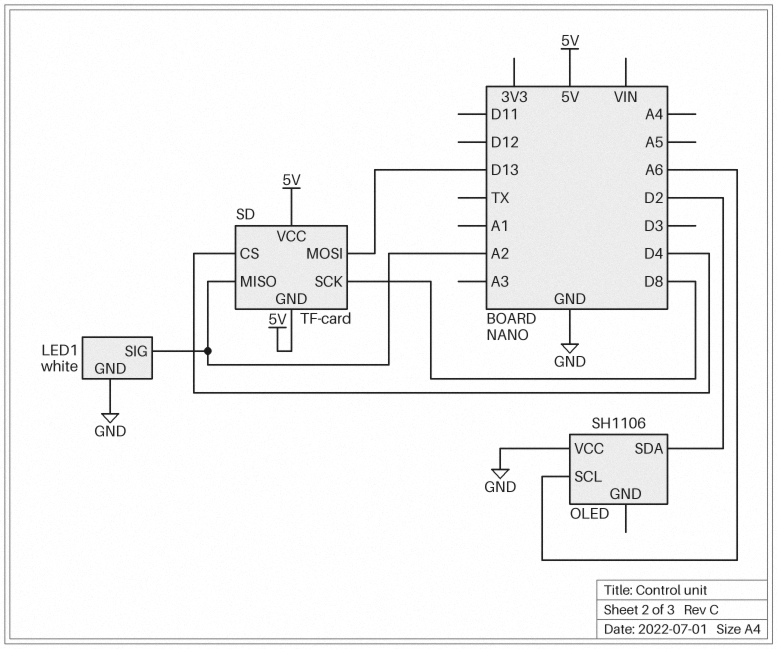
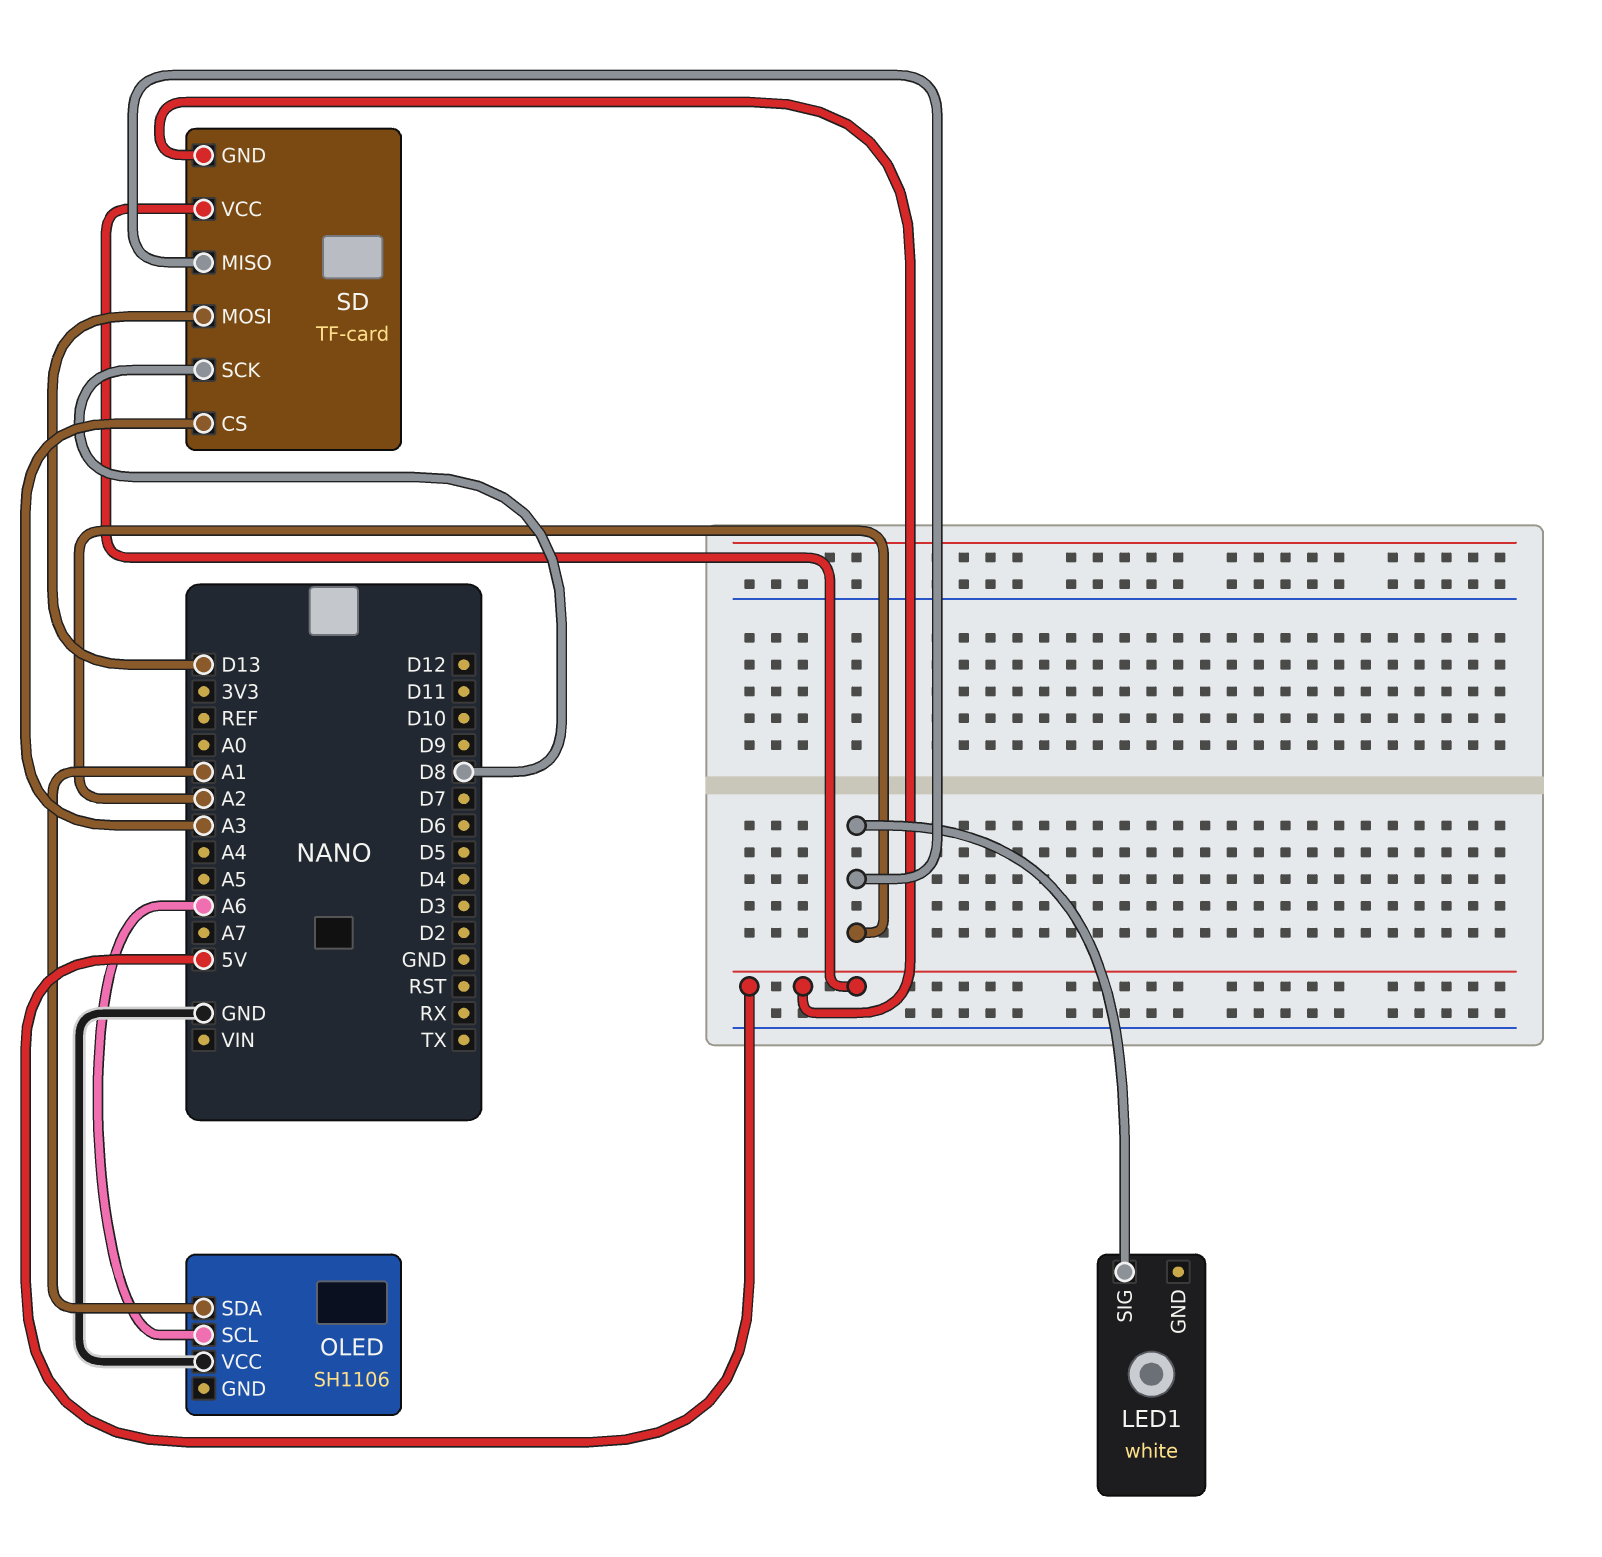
LED1 pin GND: GND -> none
OLED pin SDA: D2 -> A1
SD pin CS: D4 -> A3

